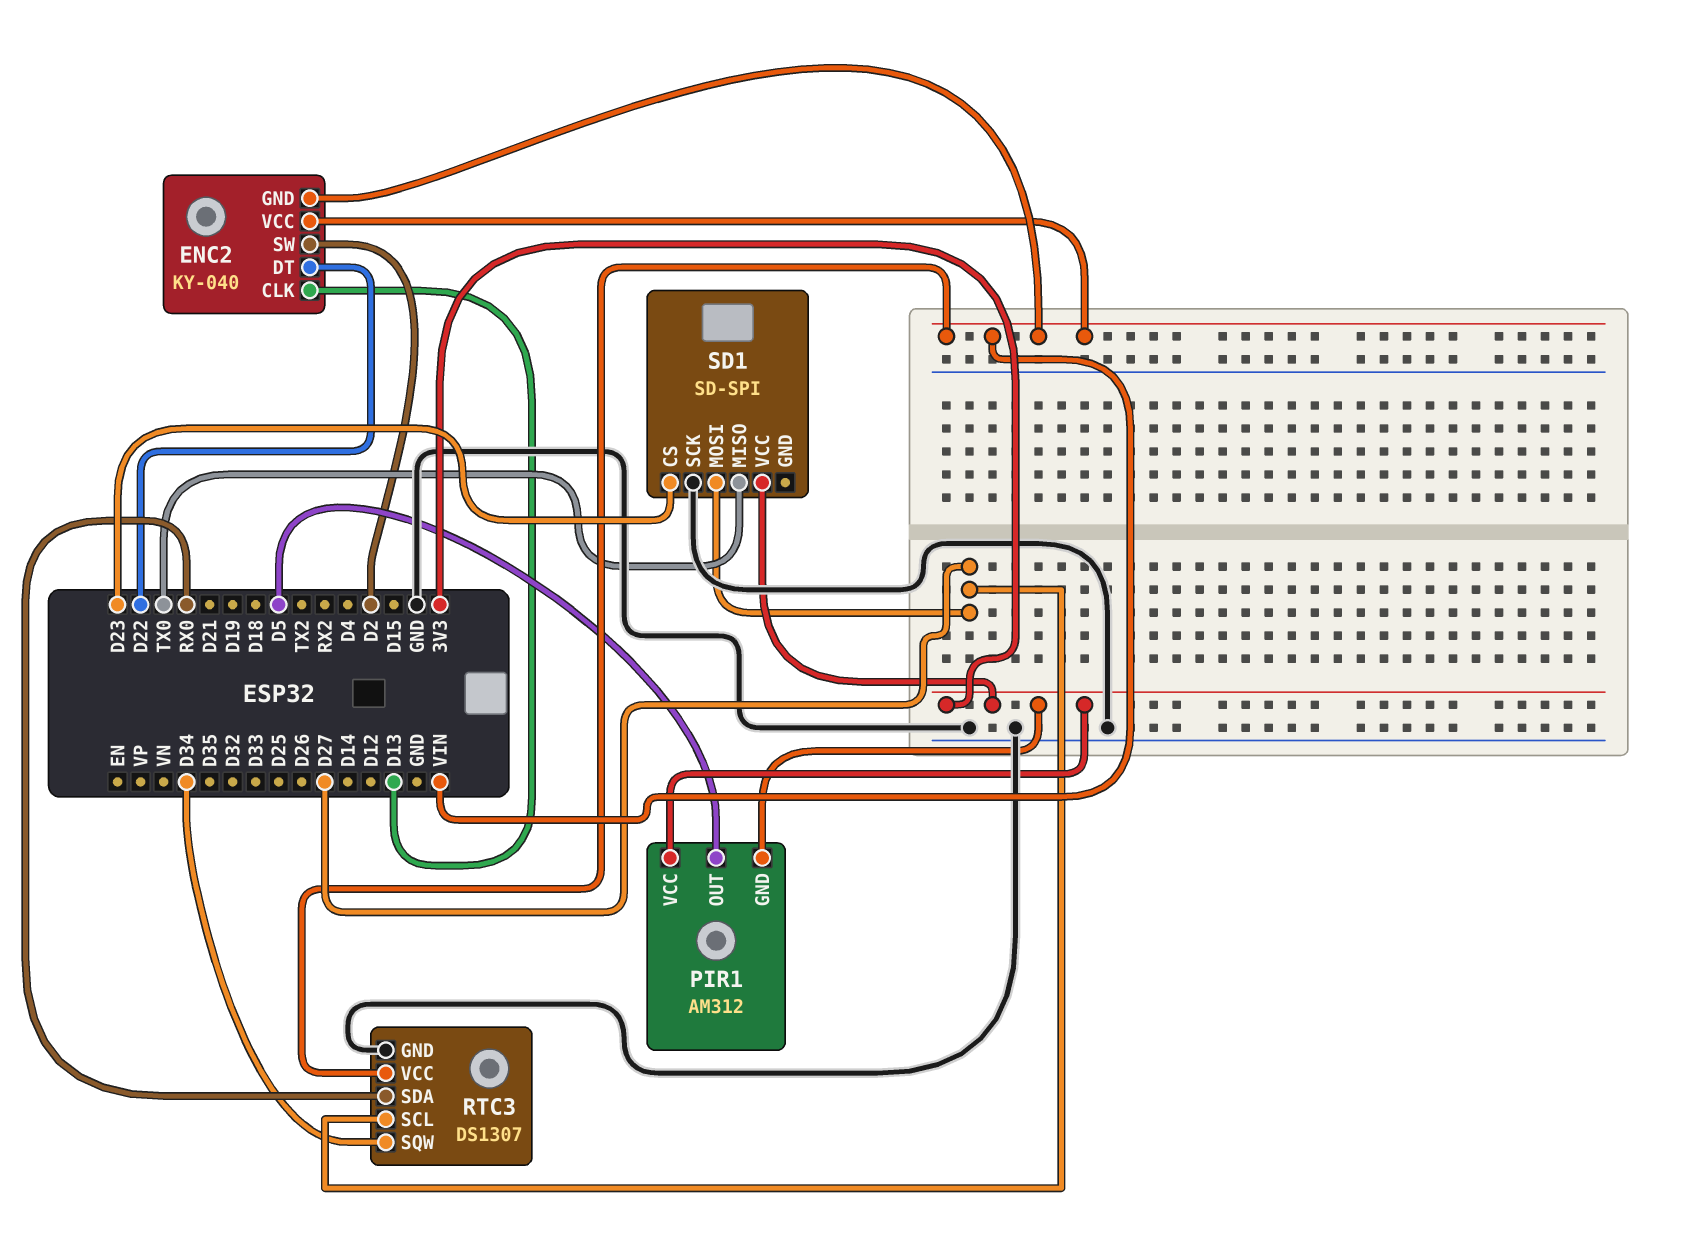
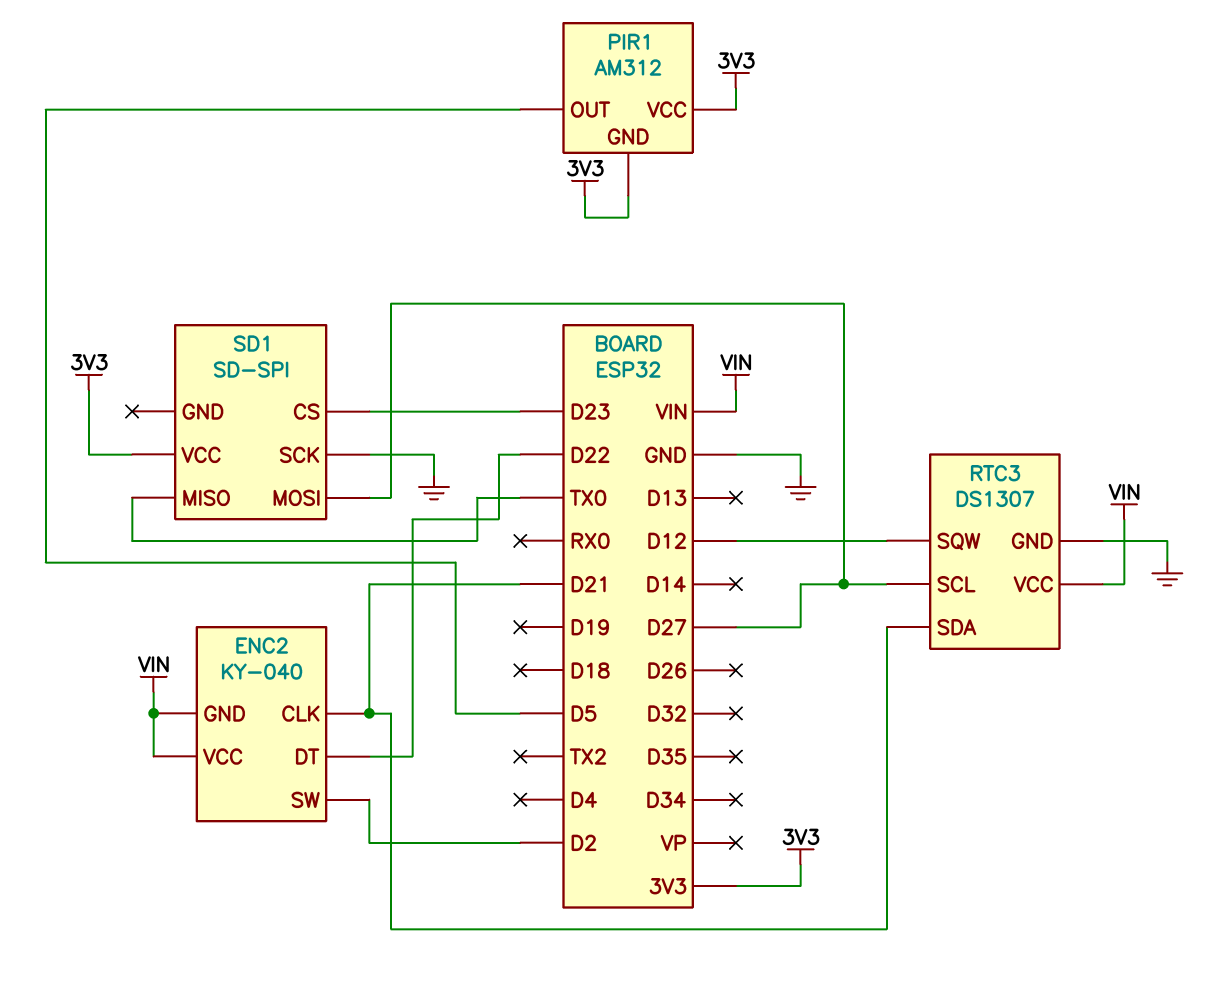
ENC2 pin CLK: D13 -> D21
RTC3 pin SDA: RX0 -> D21
RTC3 pin SQW: D34 -> D12

